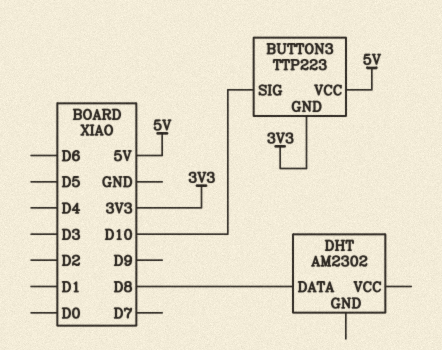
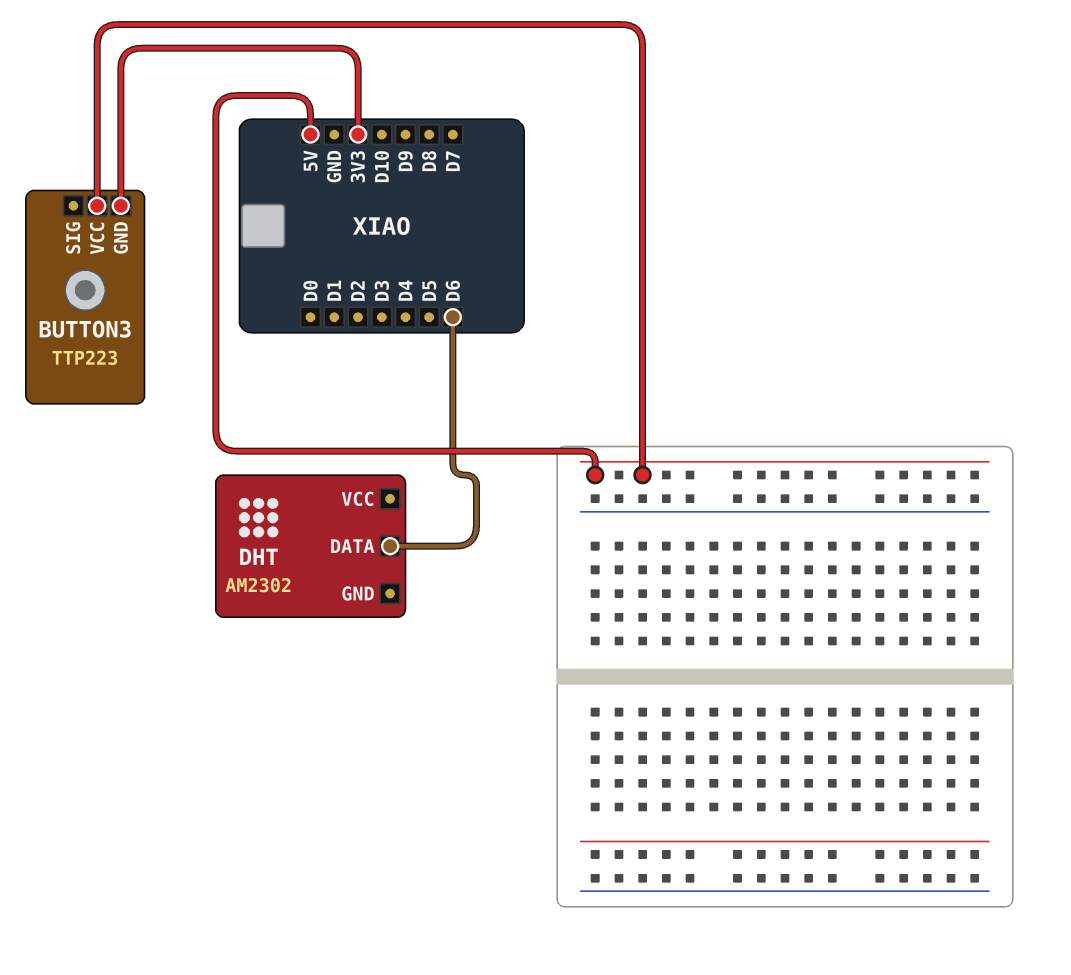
BUTTON3 pin SIG: D10 -> none
DHT pin DATA: D8 -> D6

